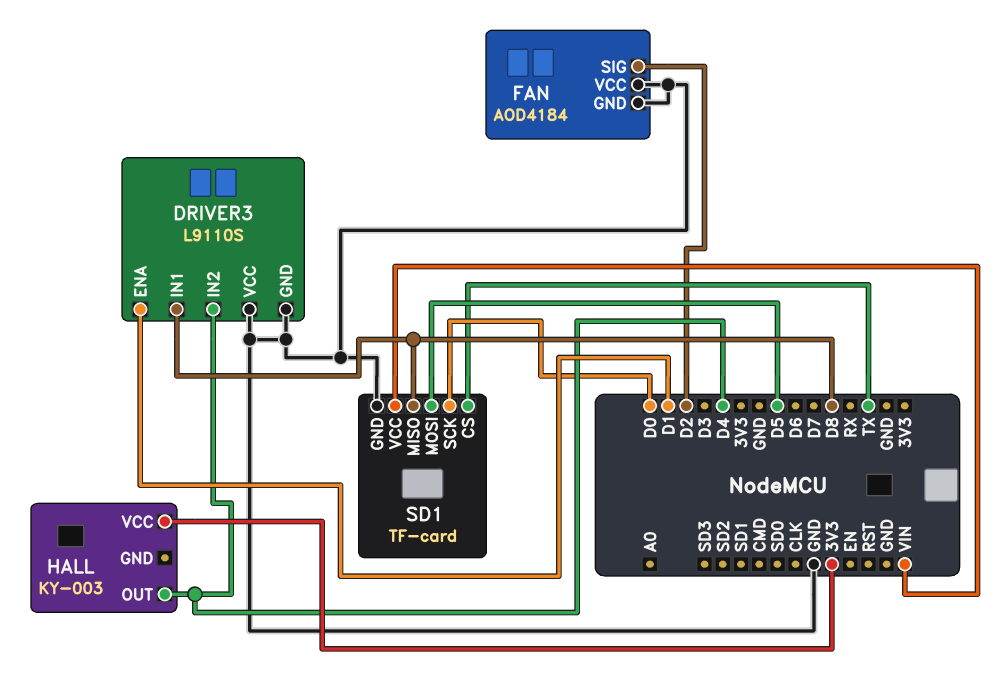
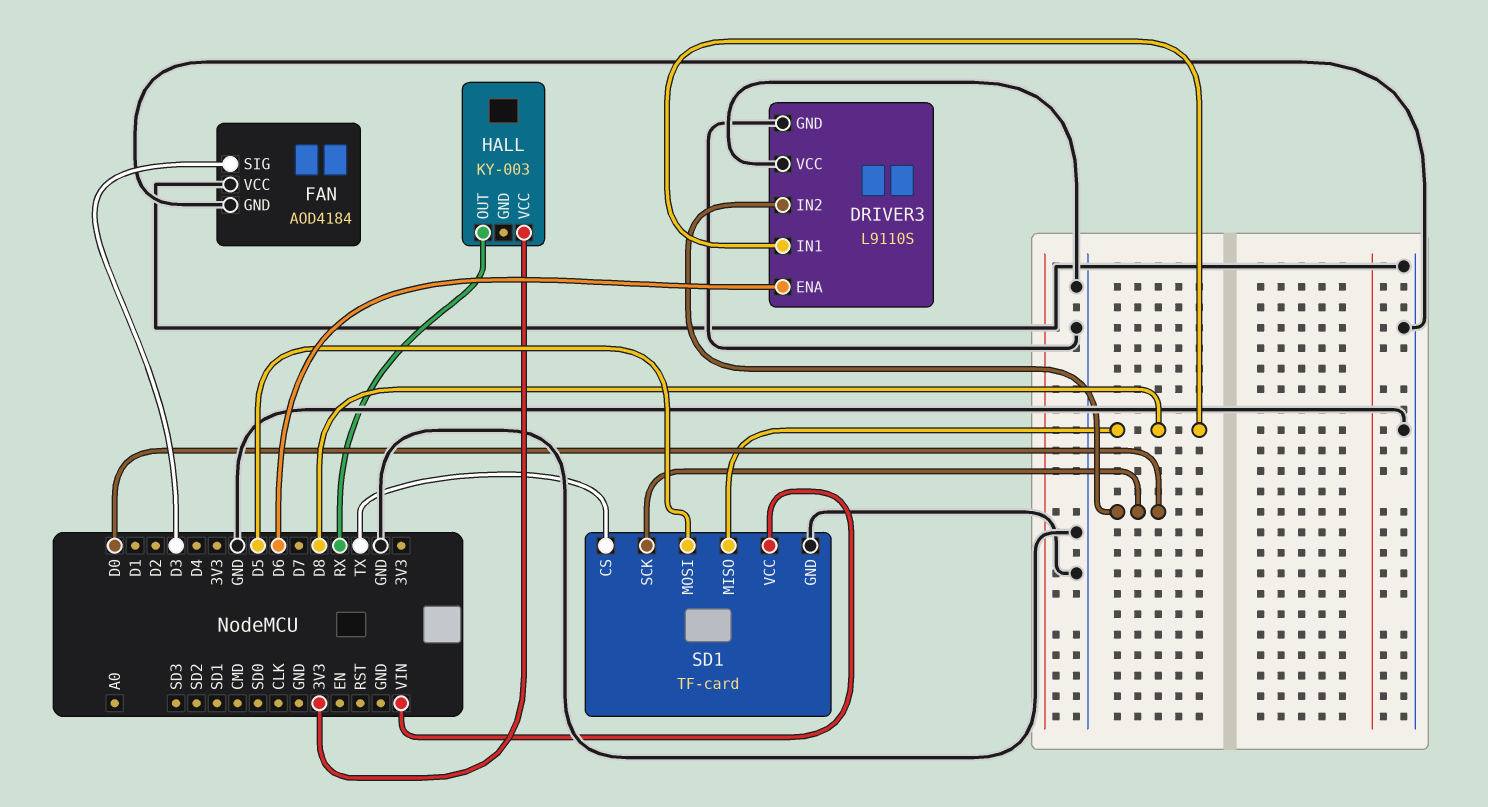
DRIVER3 pin ENA: D1 -> D6
DRIVER3 pin IN2: D4 -> D0
FAN pin SIG: D2 -> D3
HALL pin OUT: D4 -> RX

